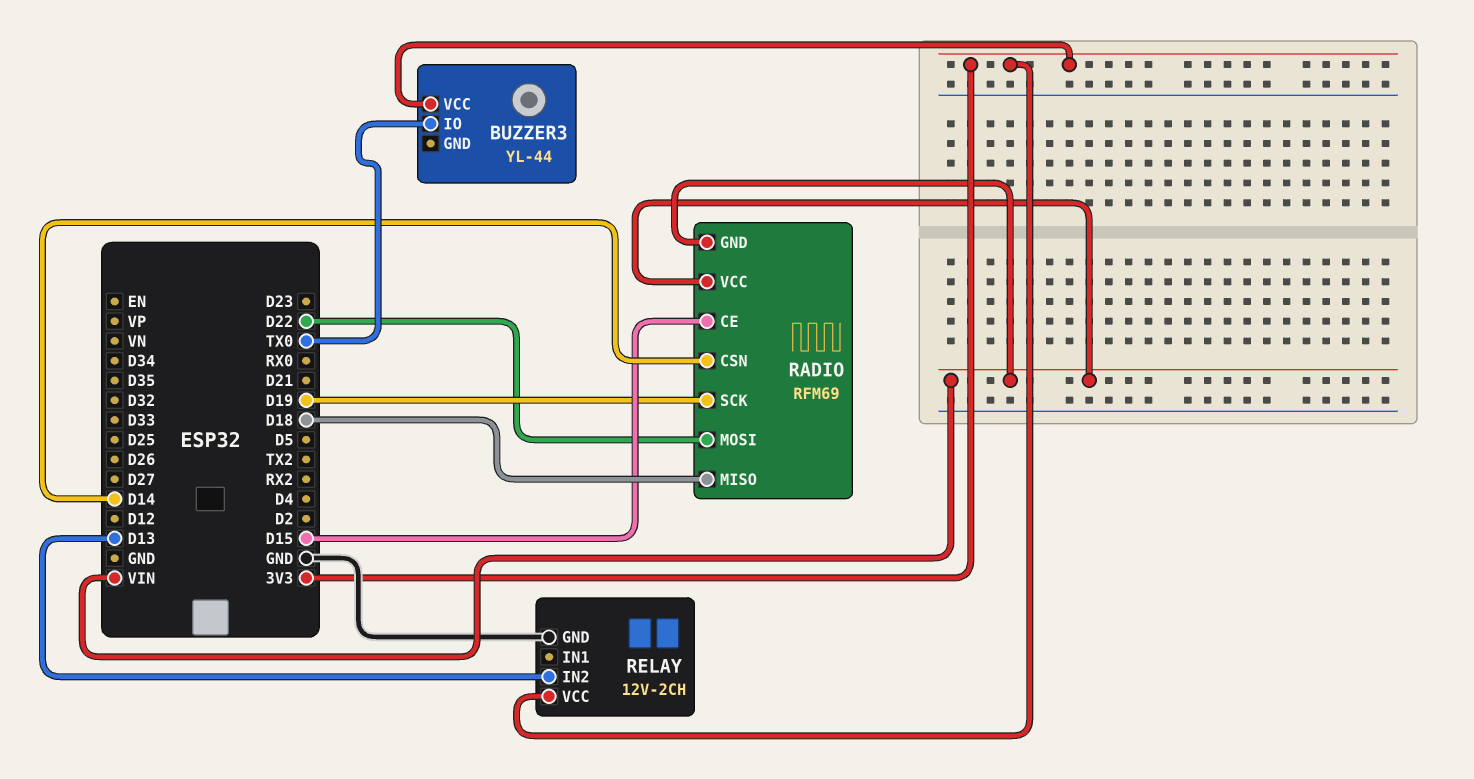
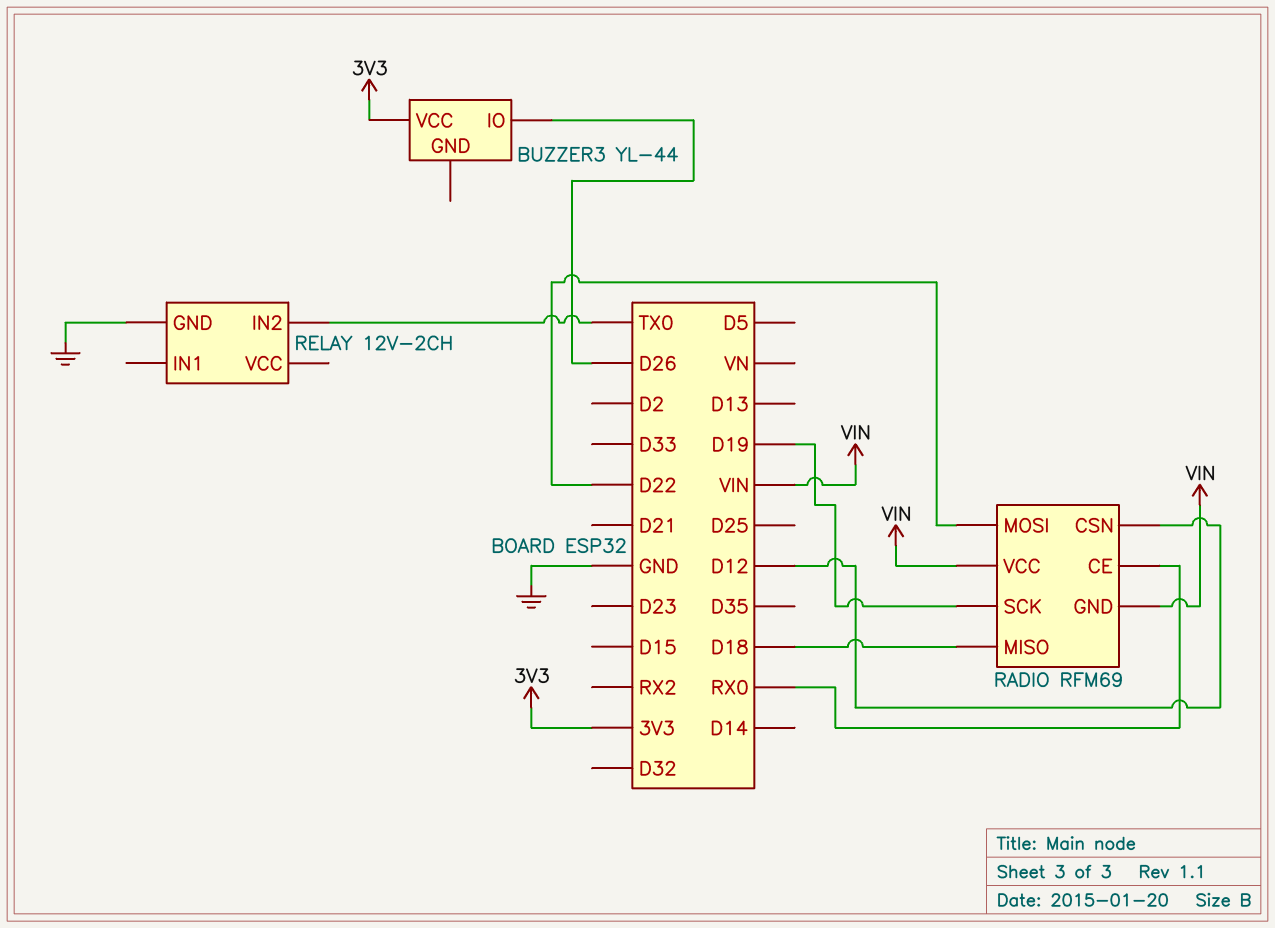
BUZZER3 pin IO: TX0 -> D26
RADIO pin CE: D15 -> RX0
RADIO pin CSN: D14 -> D12
RELAY pin IN2: D13 -> TX0
RELAY pin VCC: 3V3 -> none

